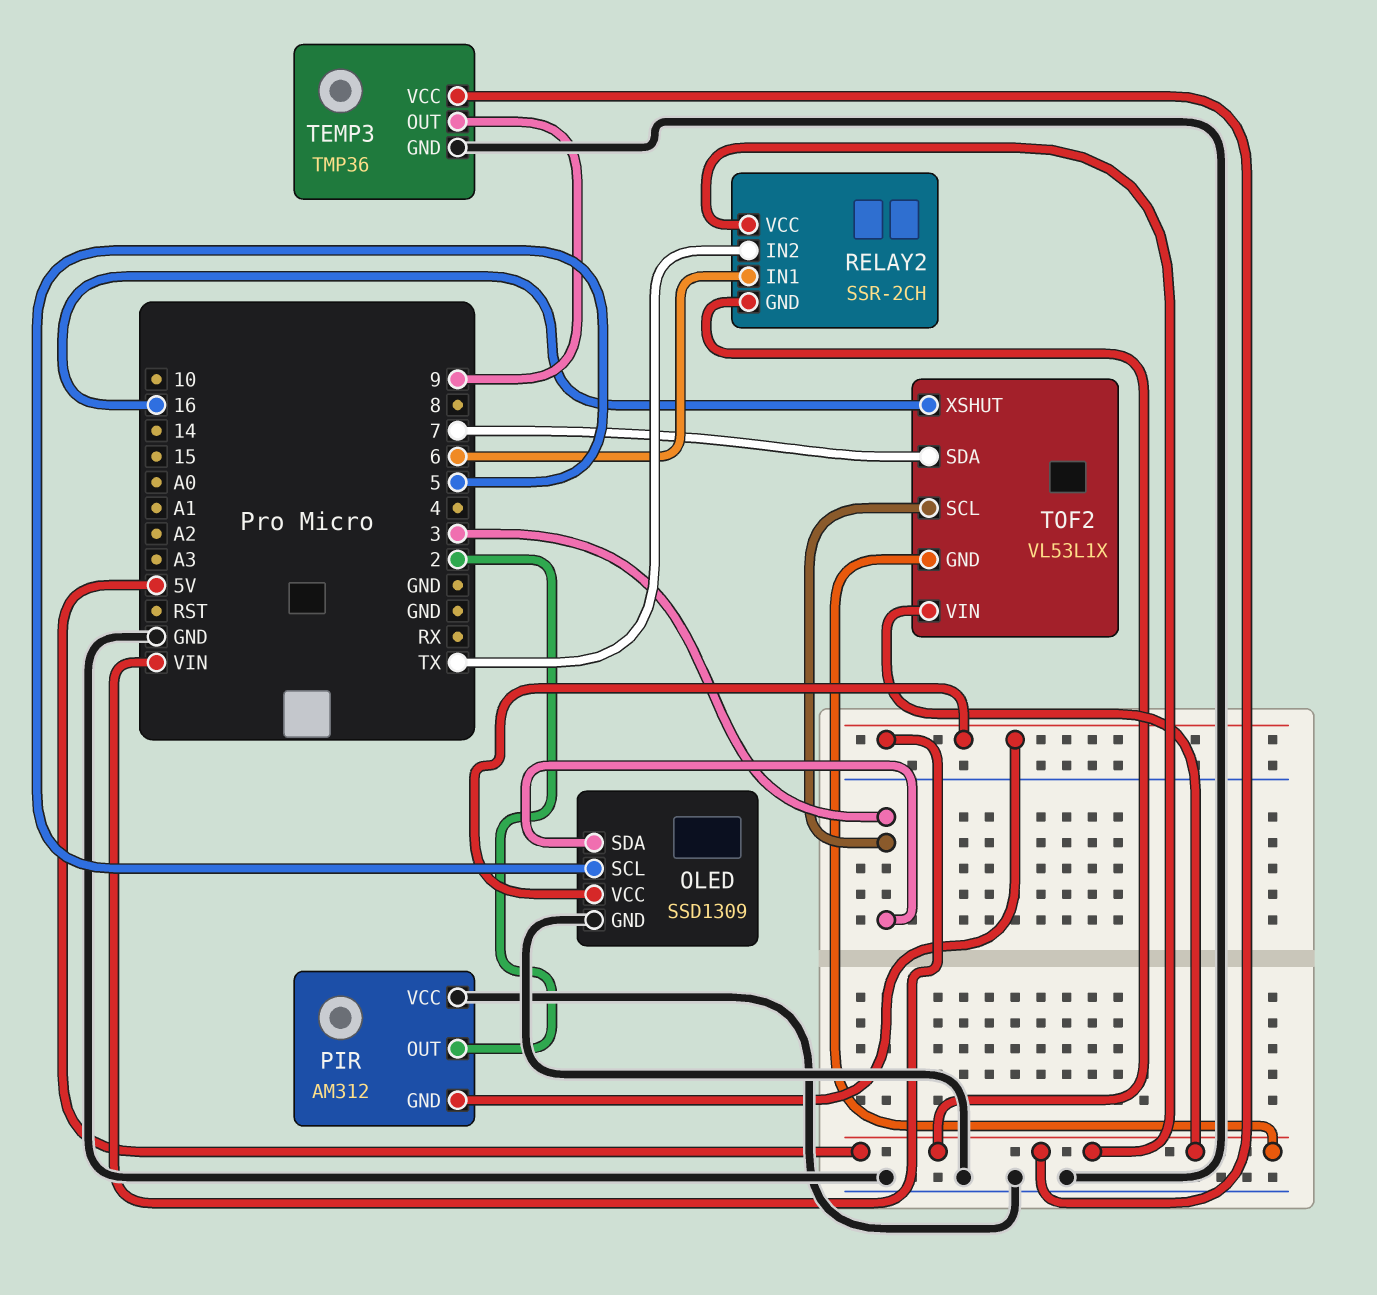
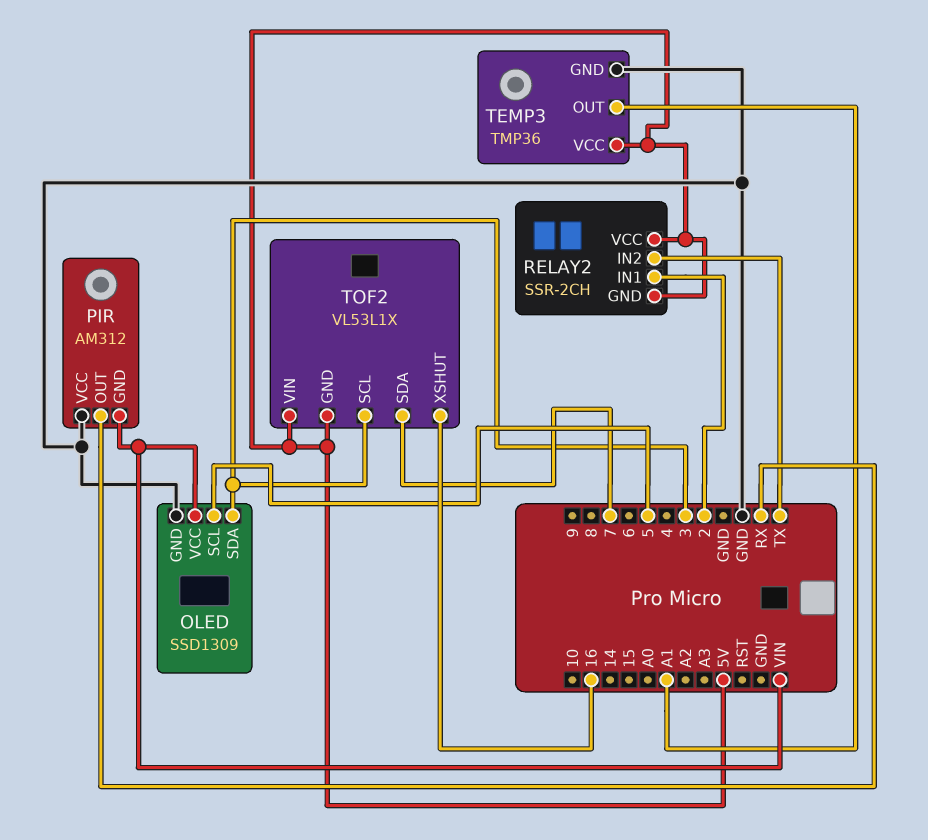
PIR pin OUT: 2 -> RX
RELAY2 pin IN1: 6 -> 2
TEMP3 pin OUT: 9 -> A1

